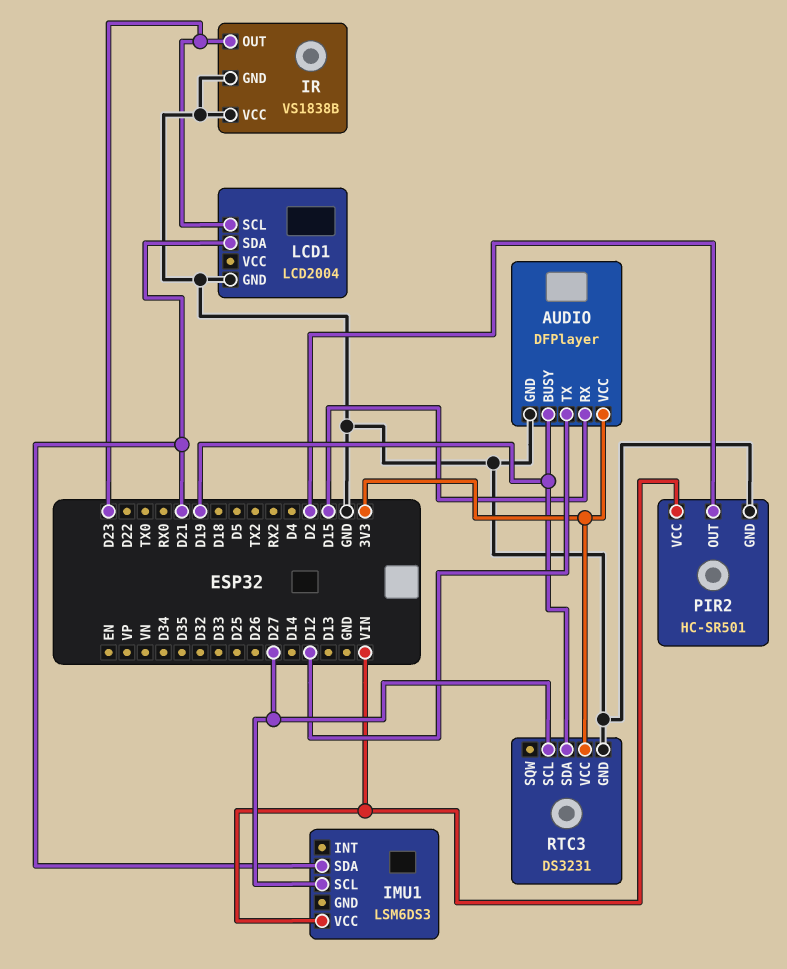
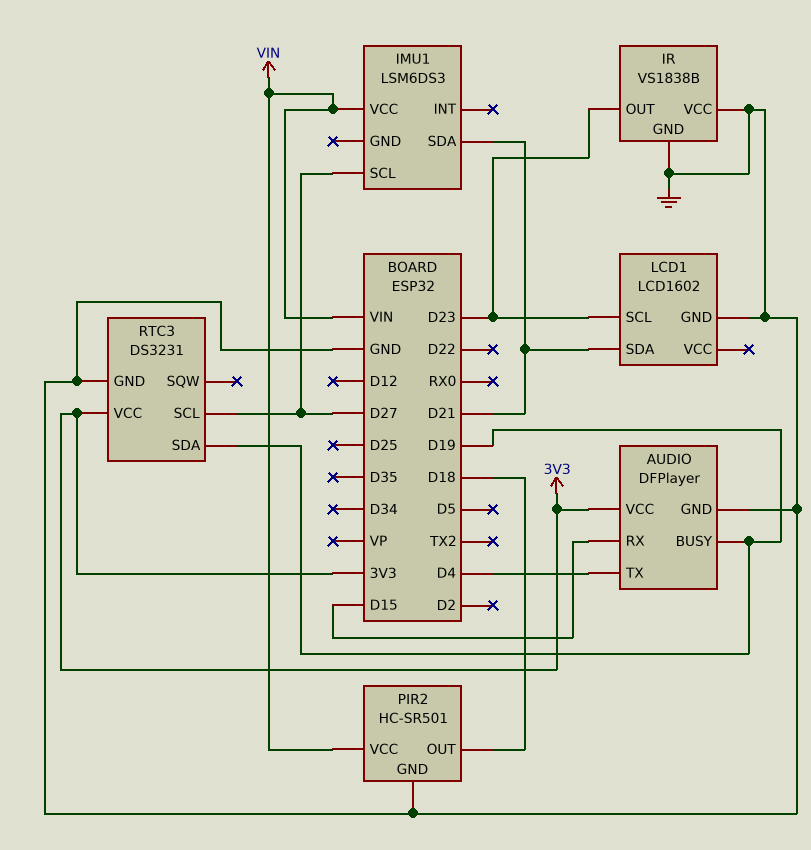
AUDIO pin TX: D12 -> D4
LCD1: LCD2004 -> LCD1602
PIR2 pin OUT: D2 -> D18

